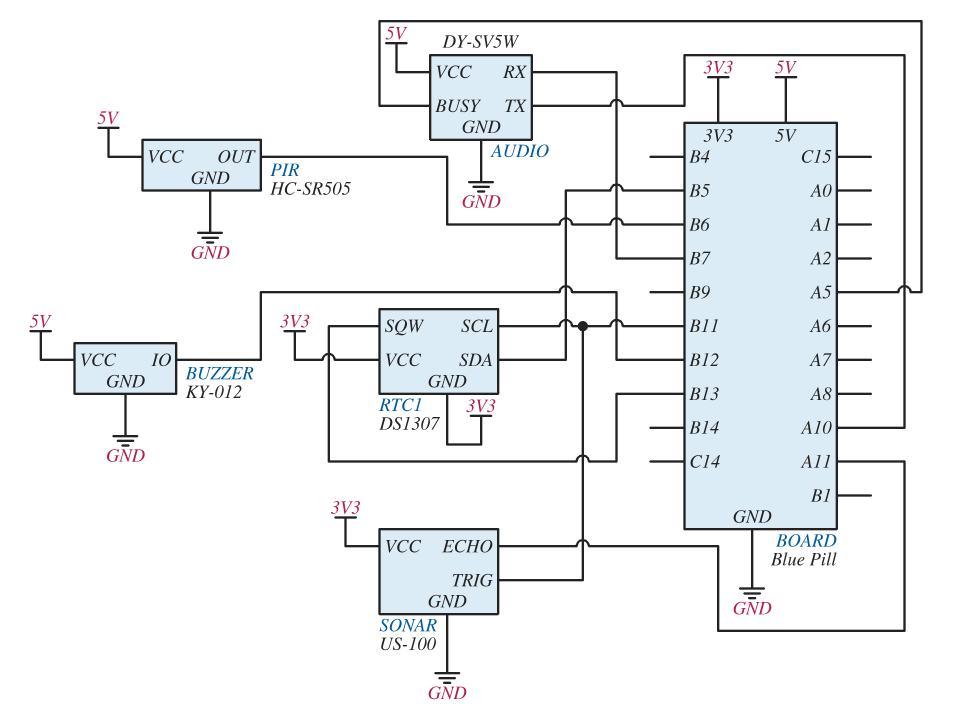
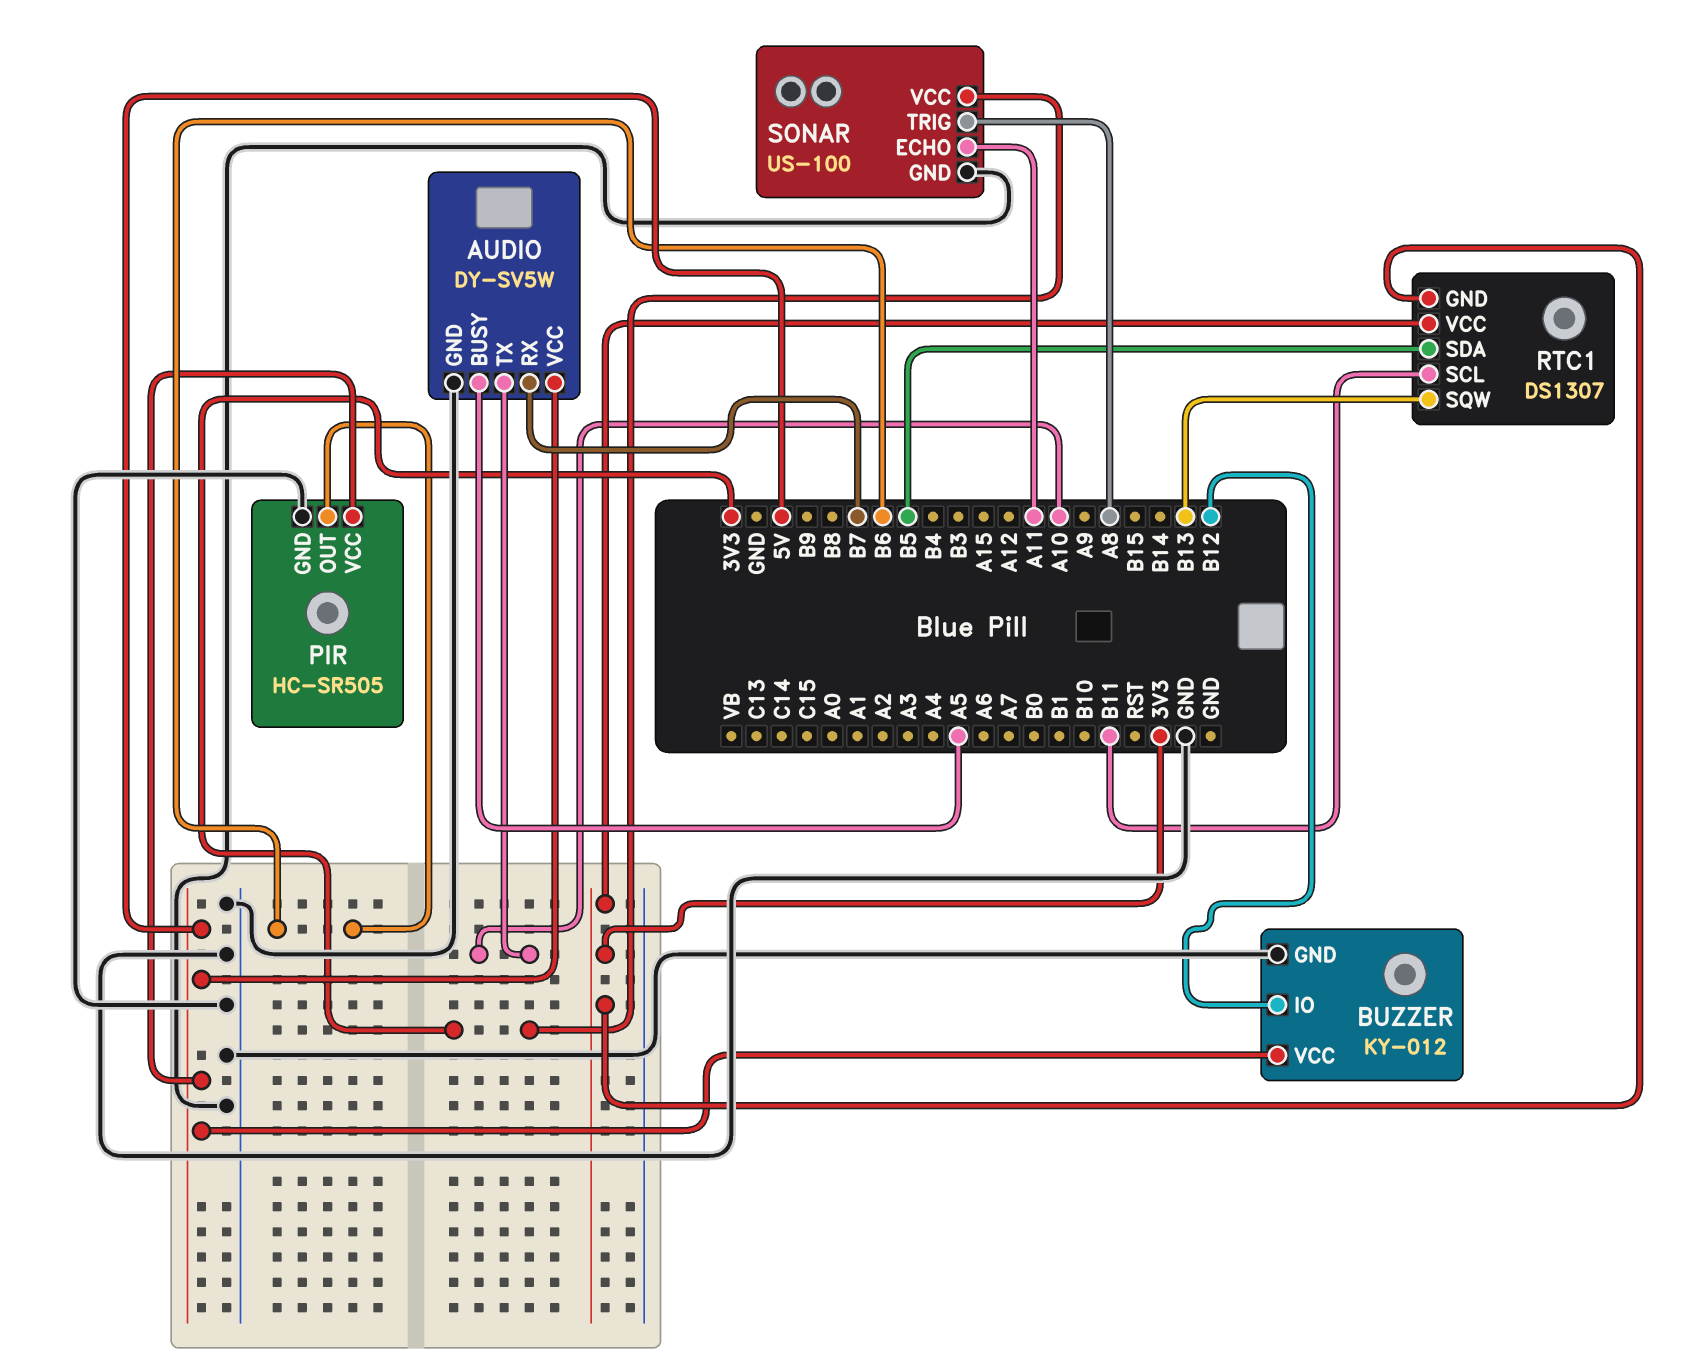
SONAR pin TRIG: B11 -> A8

